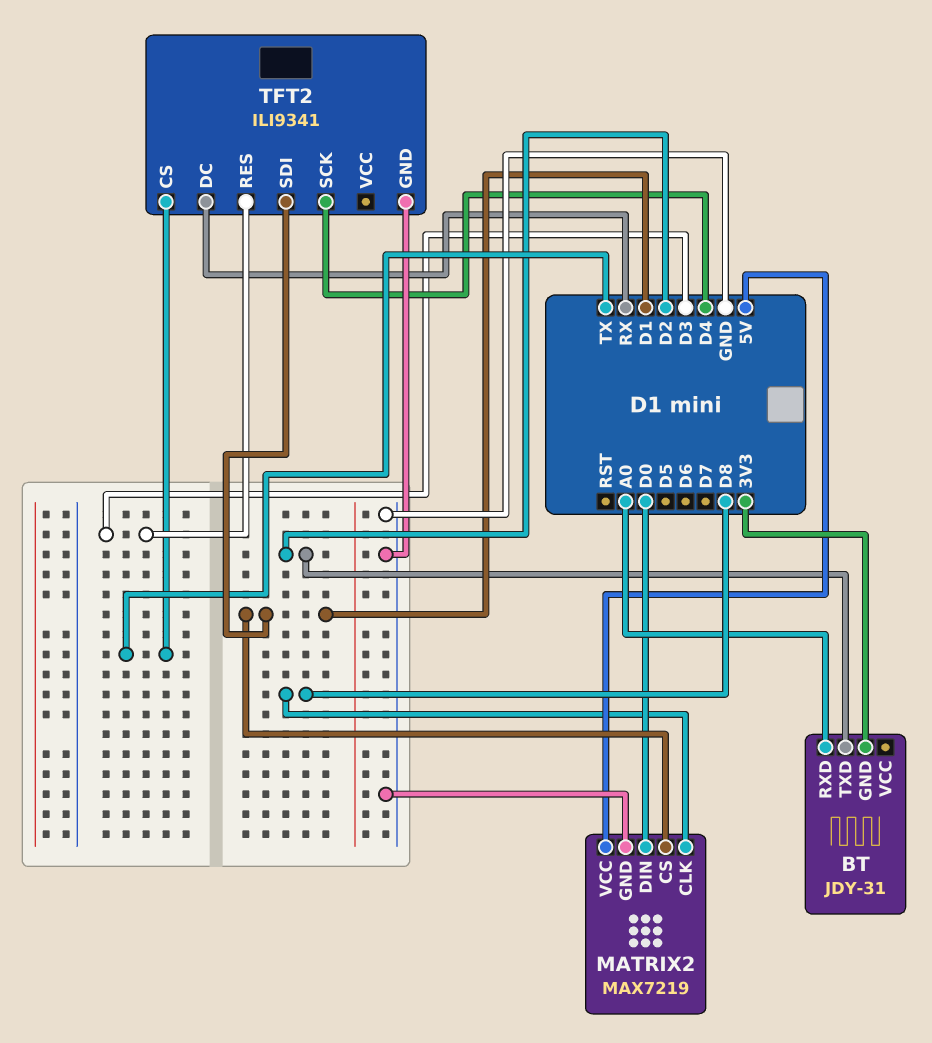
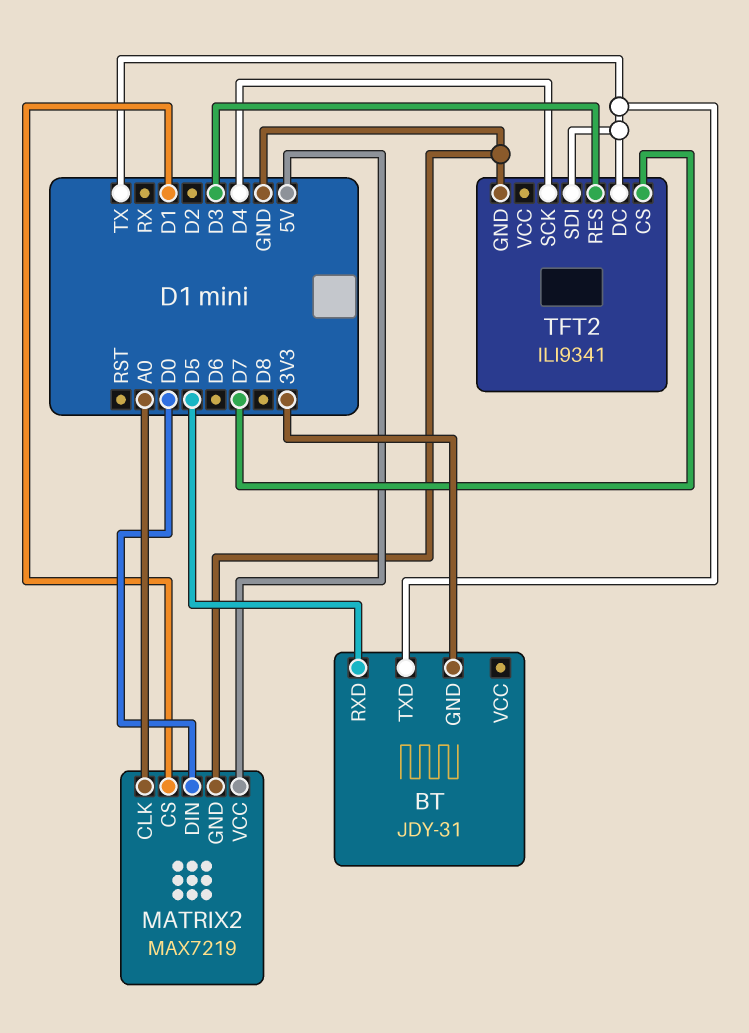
BT pin RXD: A0 -> D5
BT pin TXD: D2 -> TX
MATRIX2 pin CLK: D8 -> A0
TFT2 pin CS: TX -> D7
TFT2 pin DC: RX -> TX
TFT2 pin SDI: D1 -> TX

